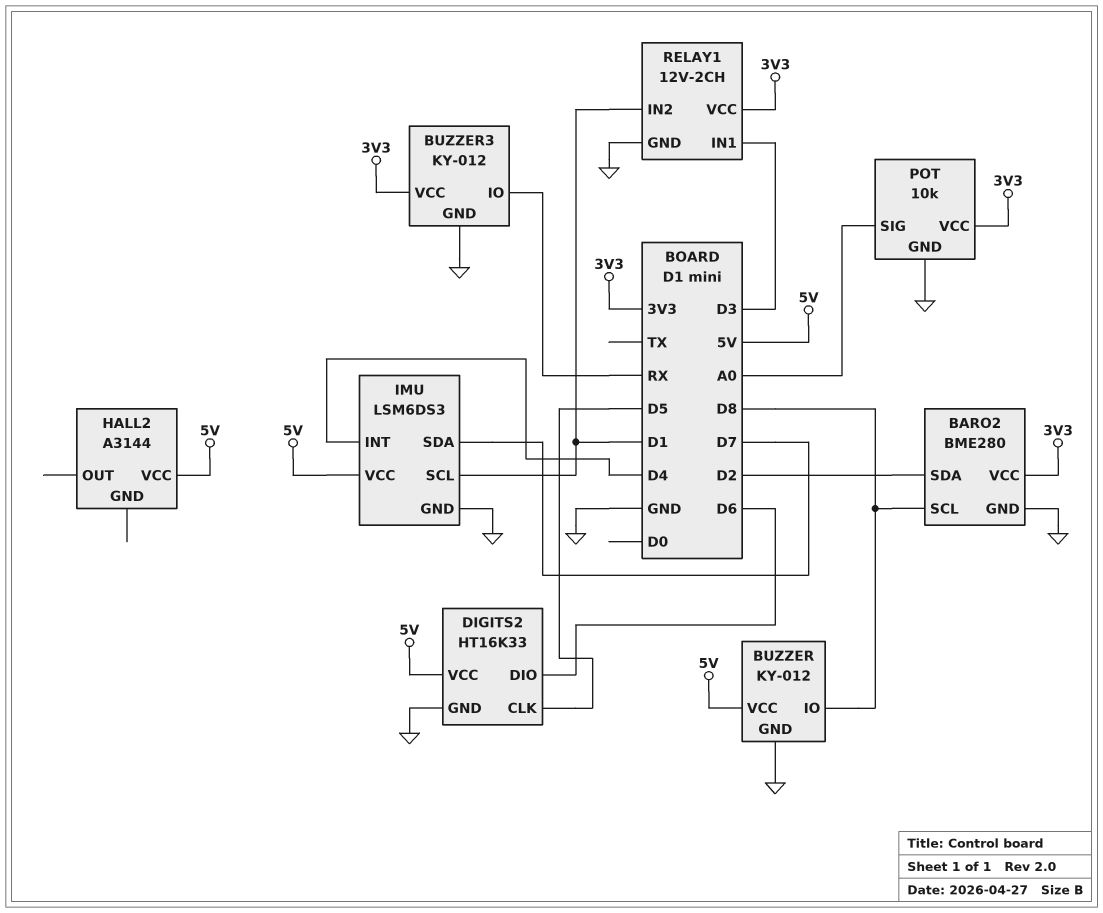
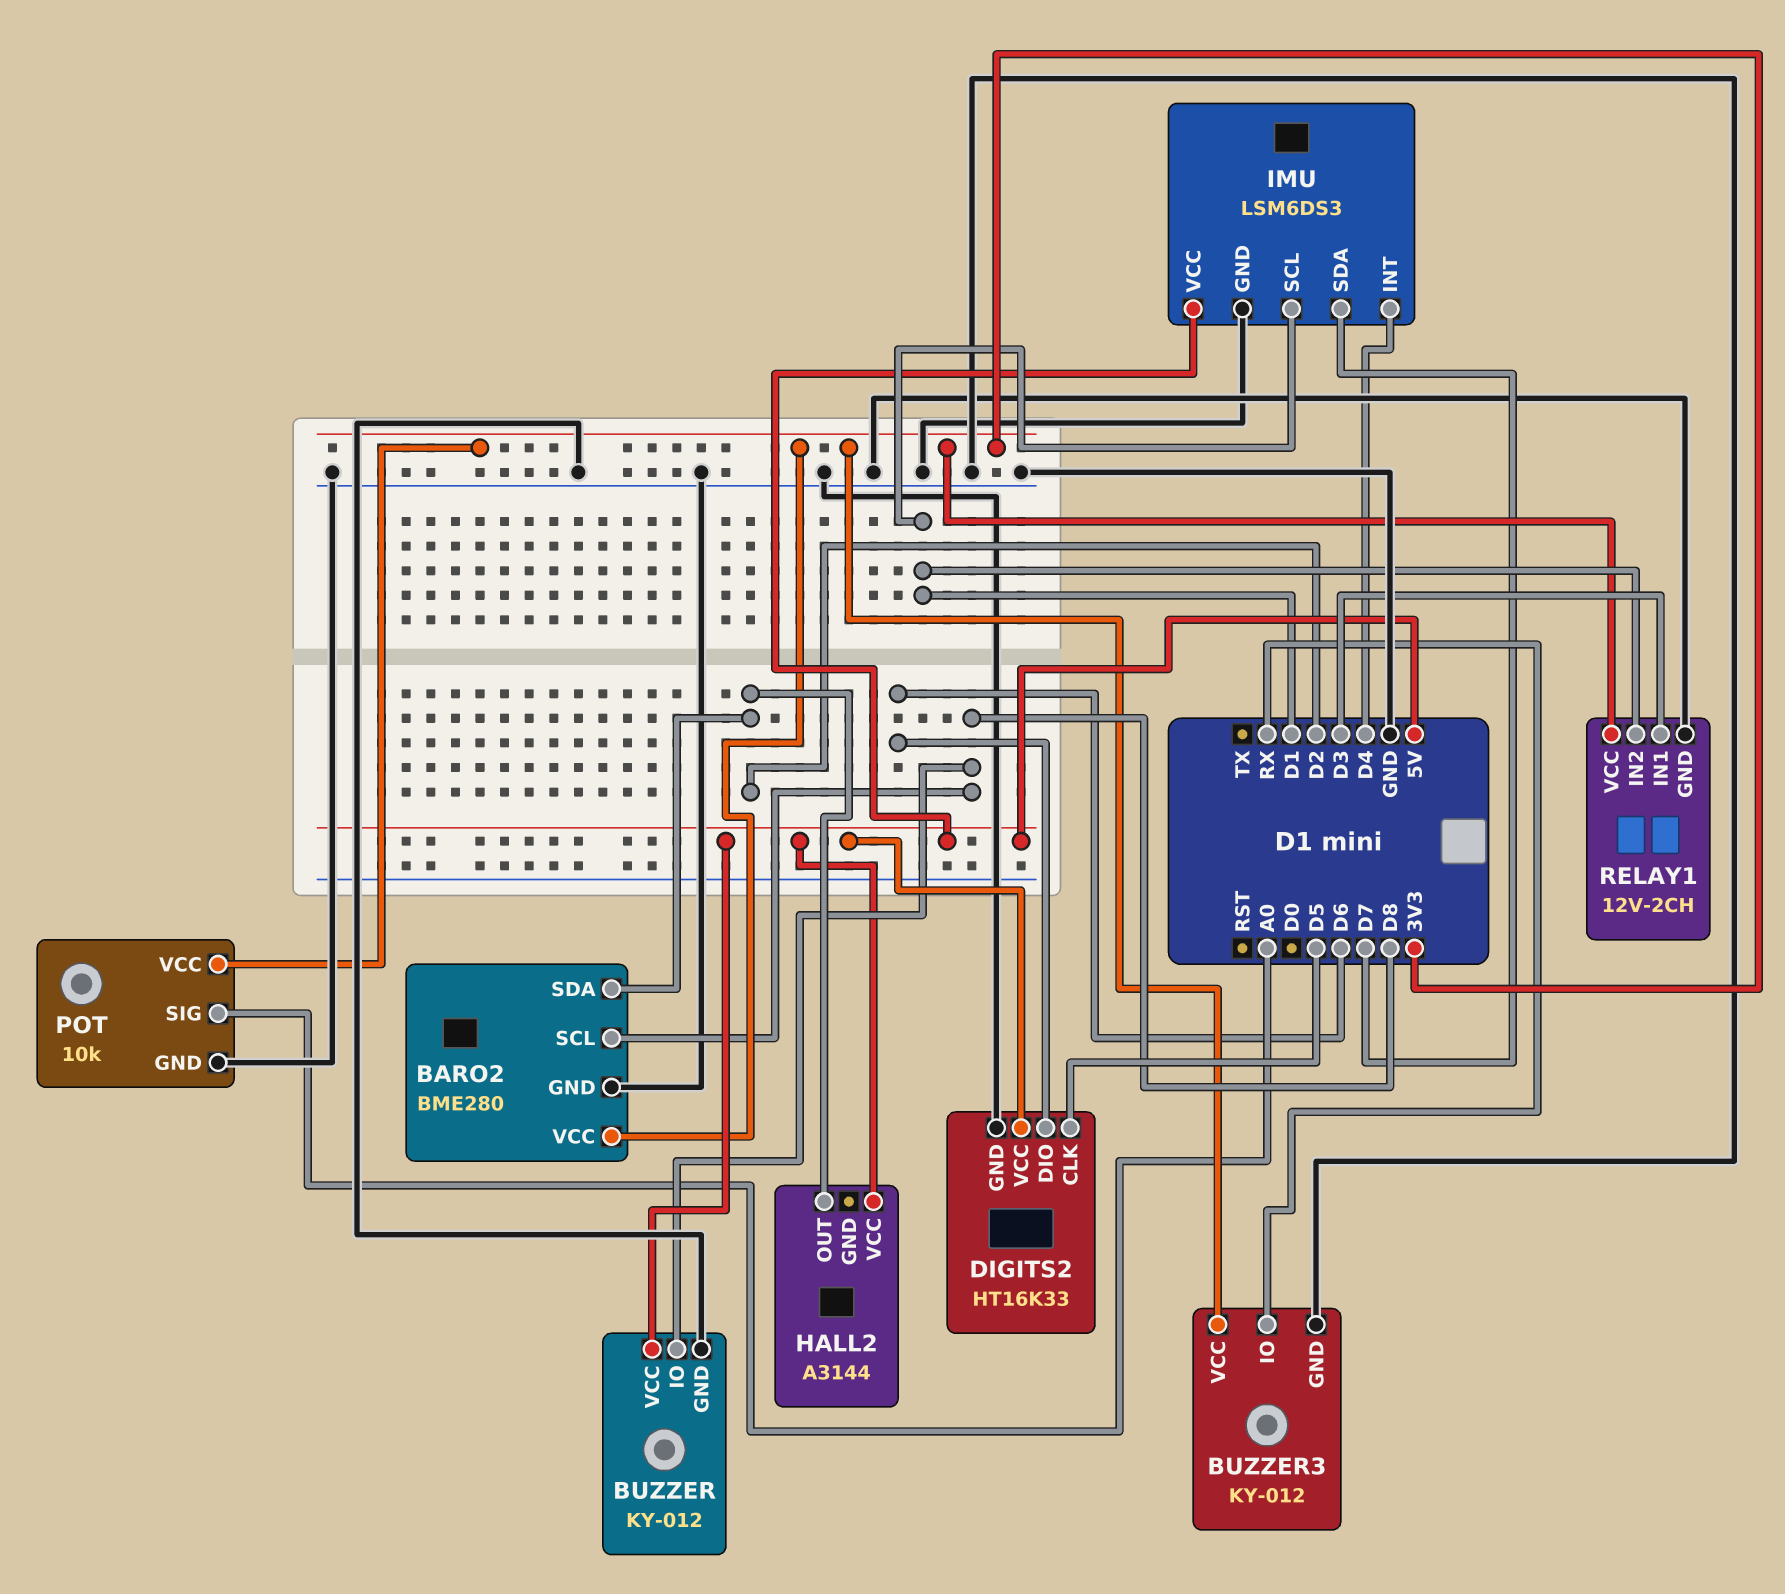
HALL2 pin OUT: none -> D2

